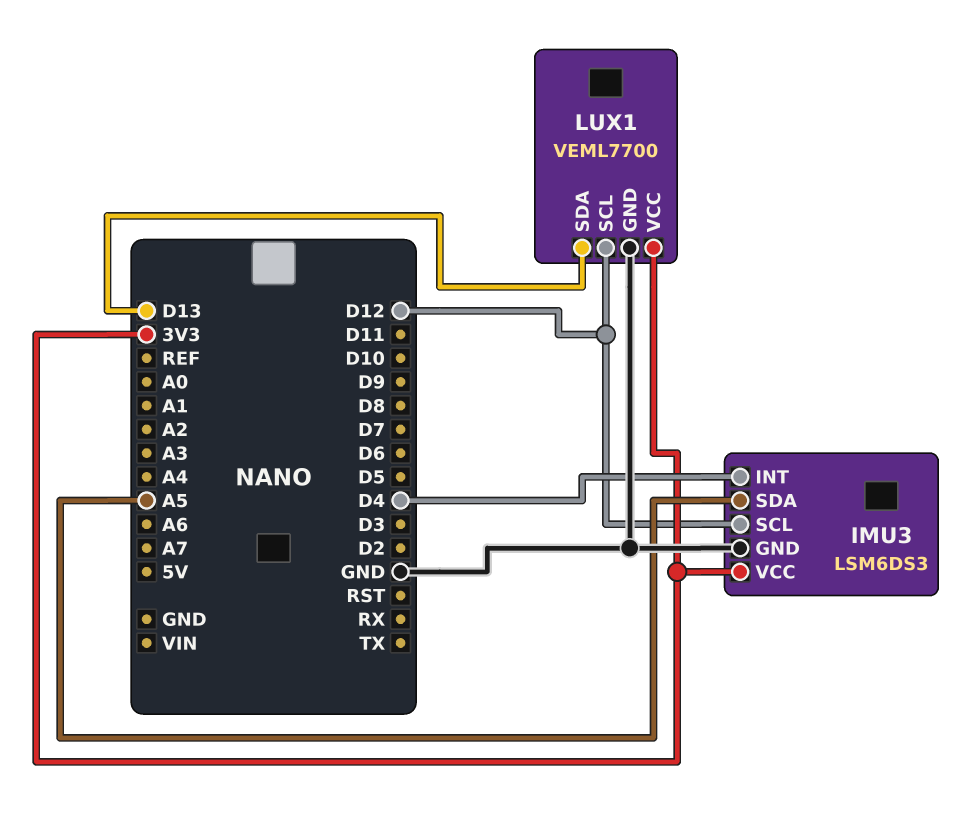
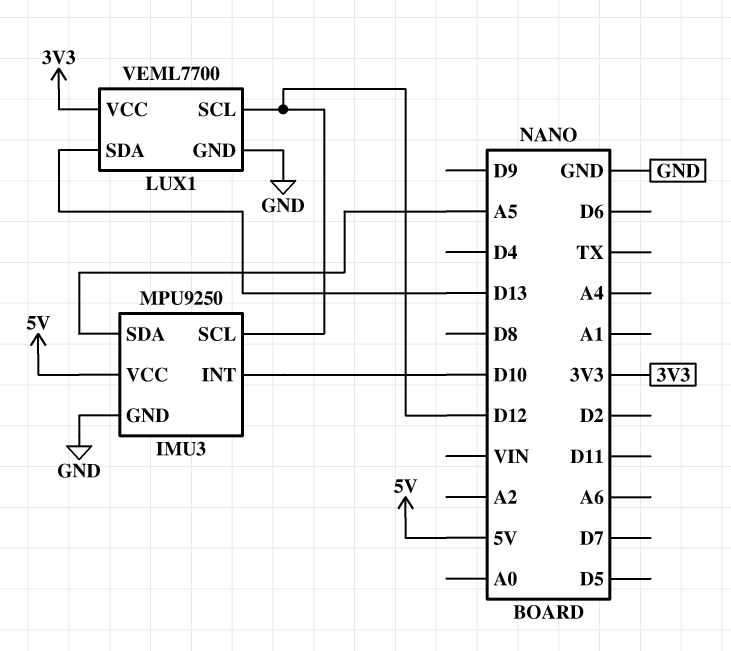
IMU3: LSM6DS3 -> MPU9250
IMU3 pin INT: D4 -> D10
IMU3 pin VCC: 3V3 -> 5V

